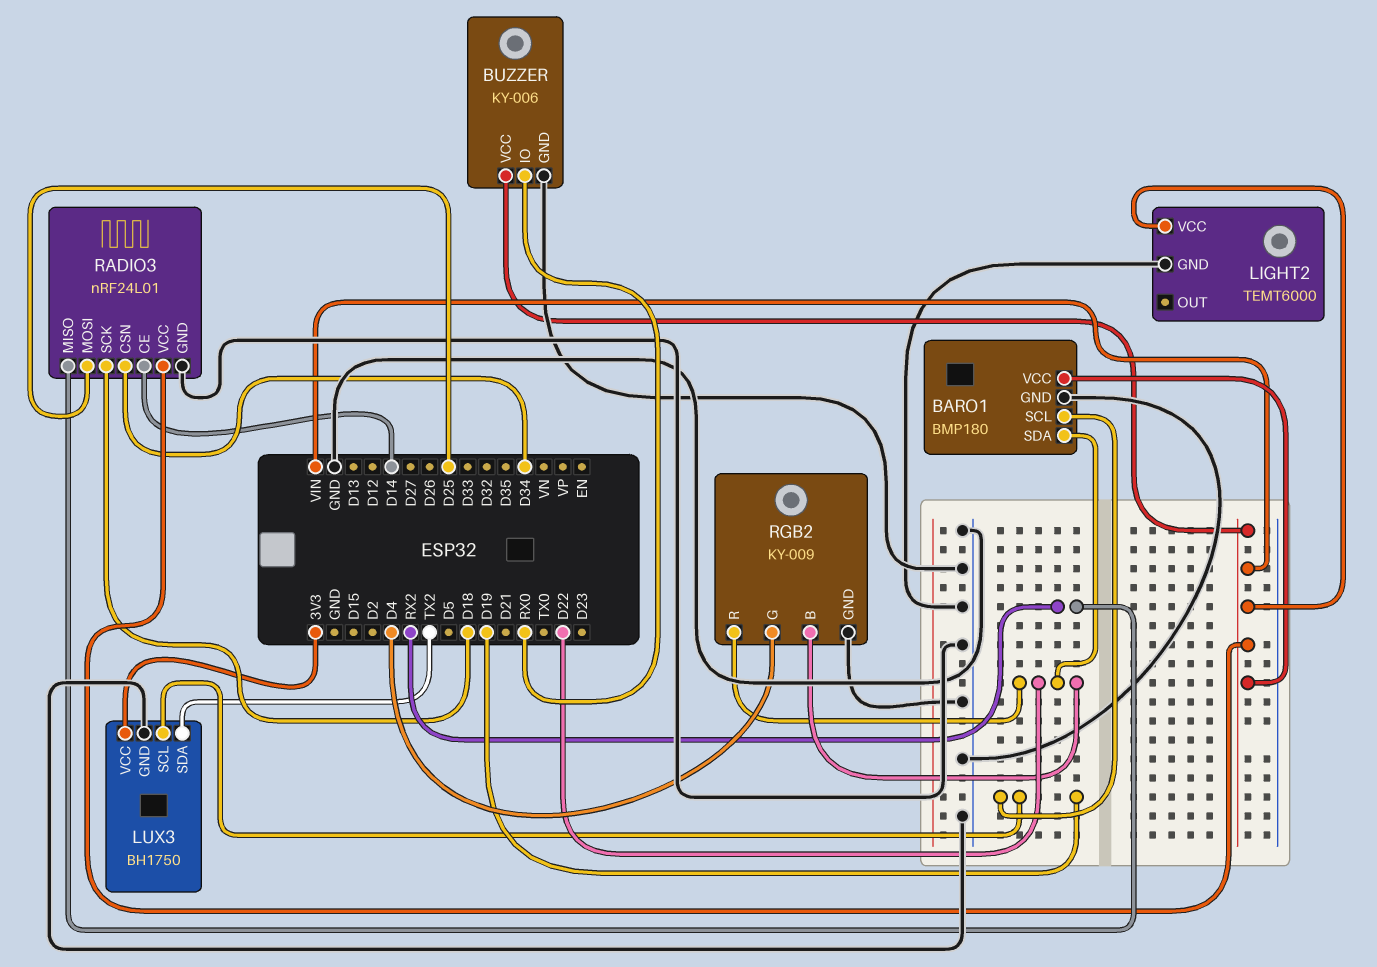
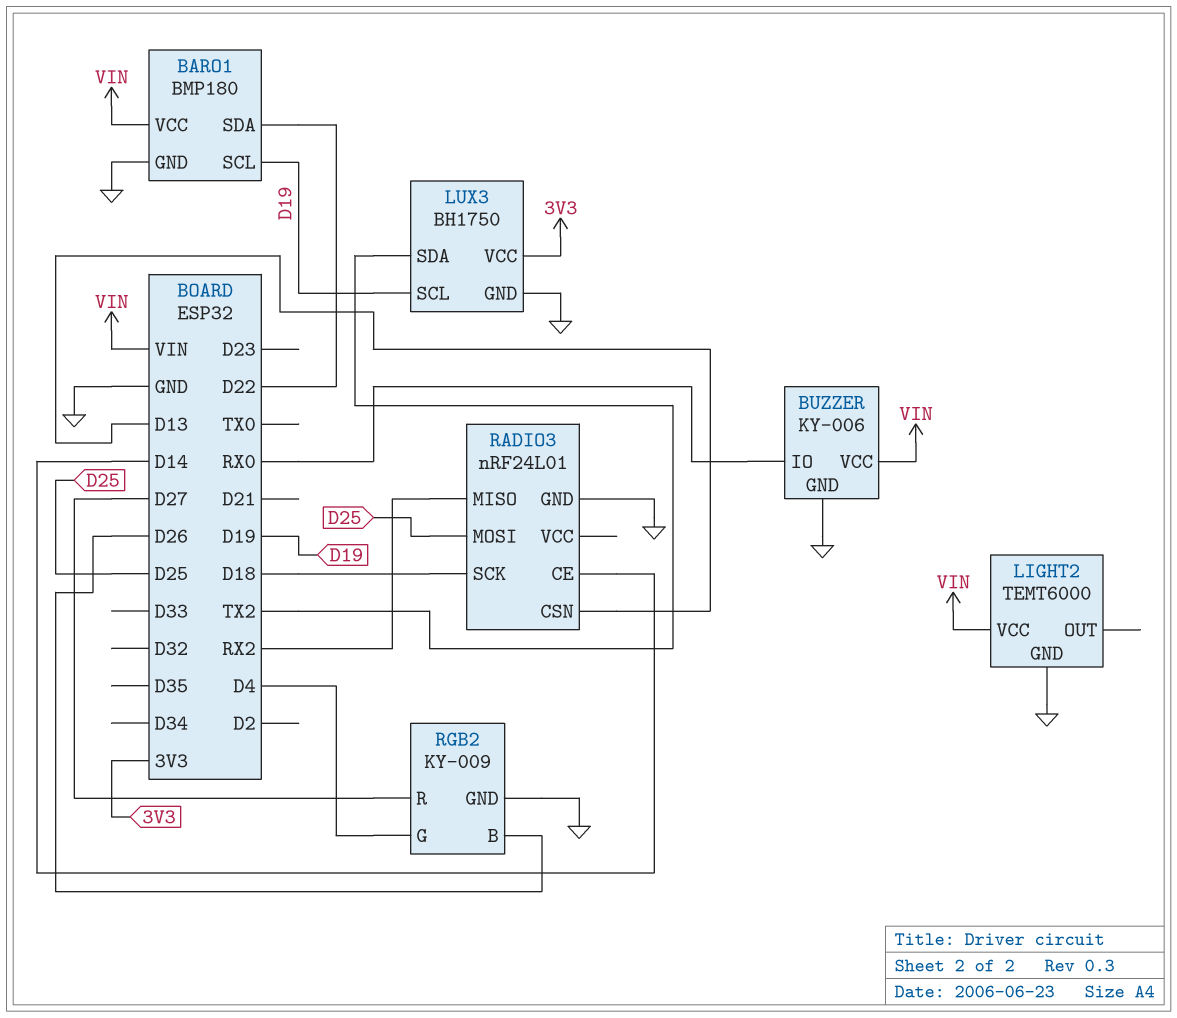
RADIO3 pin CSN: D34 -> D13
RADIO3 pin VCC: VIN -> none
RGB2 pin B: D22 -> D26
RGB2 pin R: D22 -> D27

